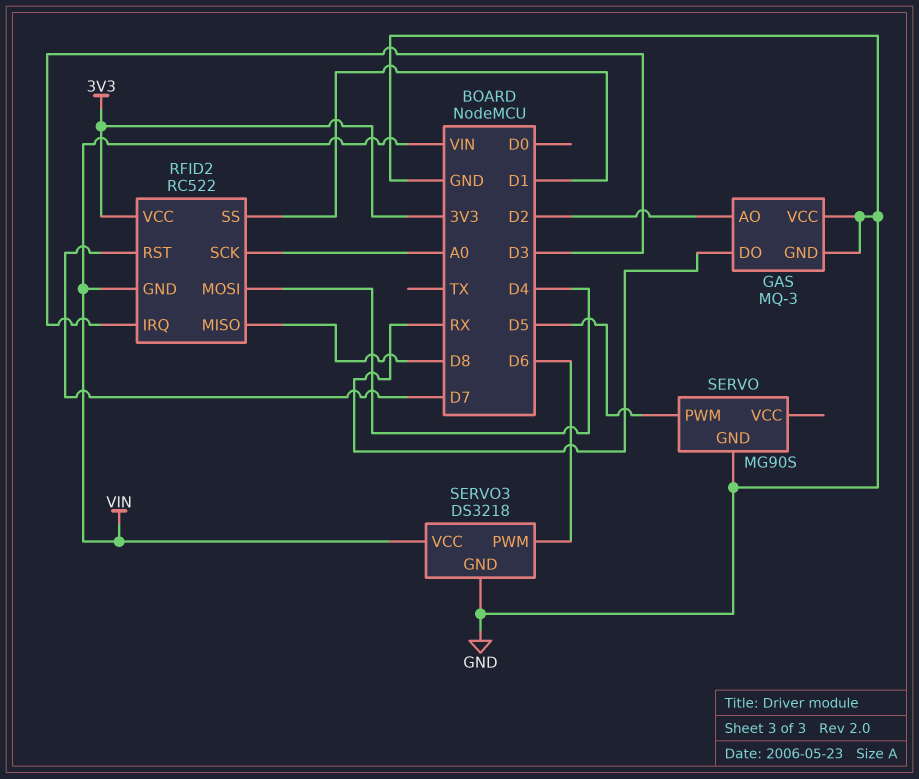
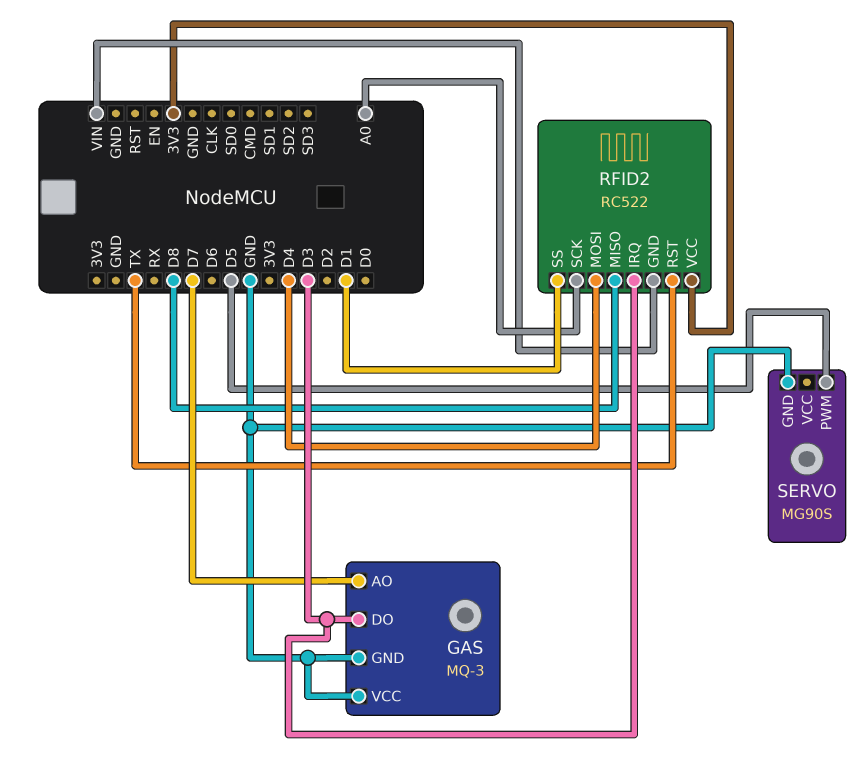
GAS pin AO: D2 -> D7
GAS pin DO: RX -> D3
RFID2 pin RST: D7 -> TX
SERVO3: DS3218 -> none
SERVO3 pin GND: GND -> none
SERVO3 pin PWM: D6 -> none
SERVO3 pin VCC: VIN -> none

